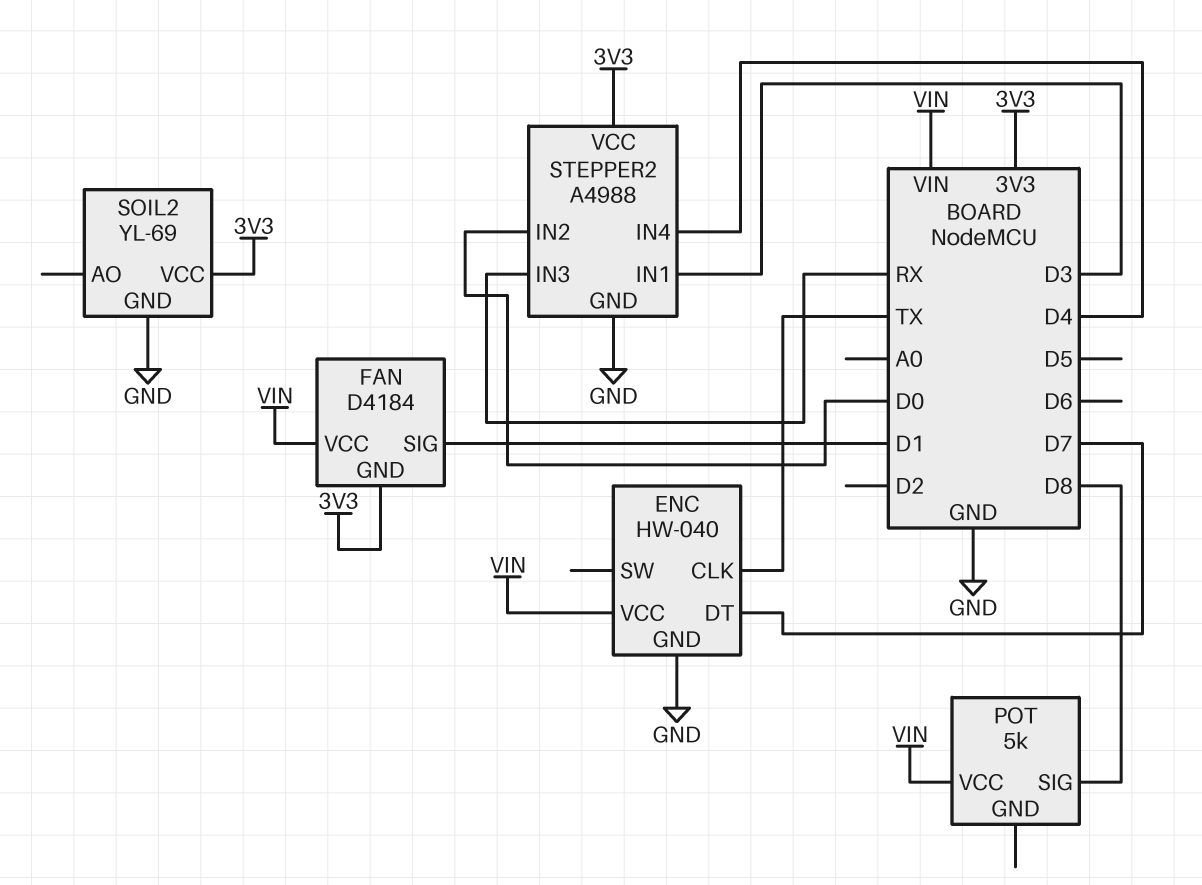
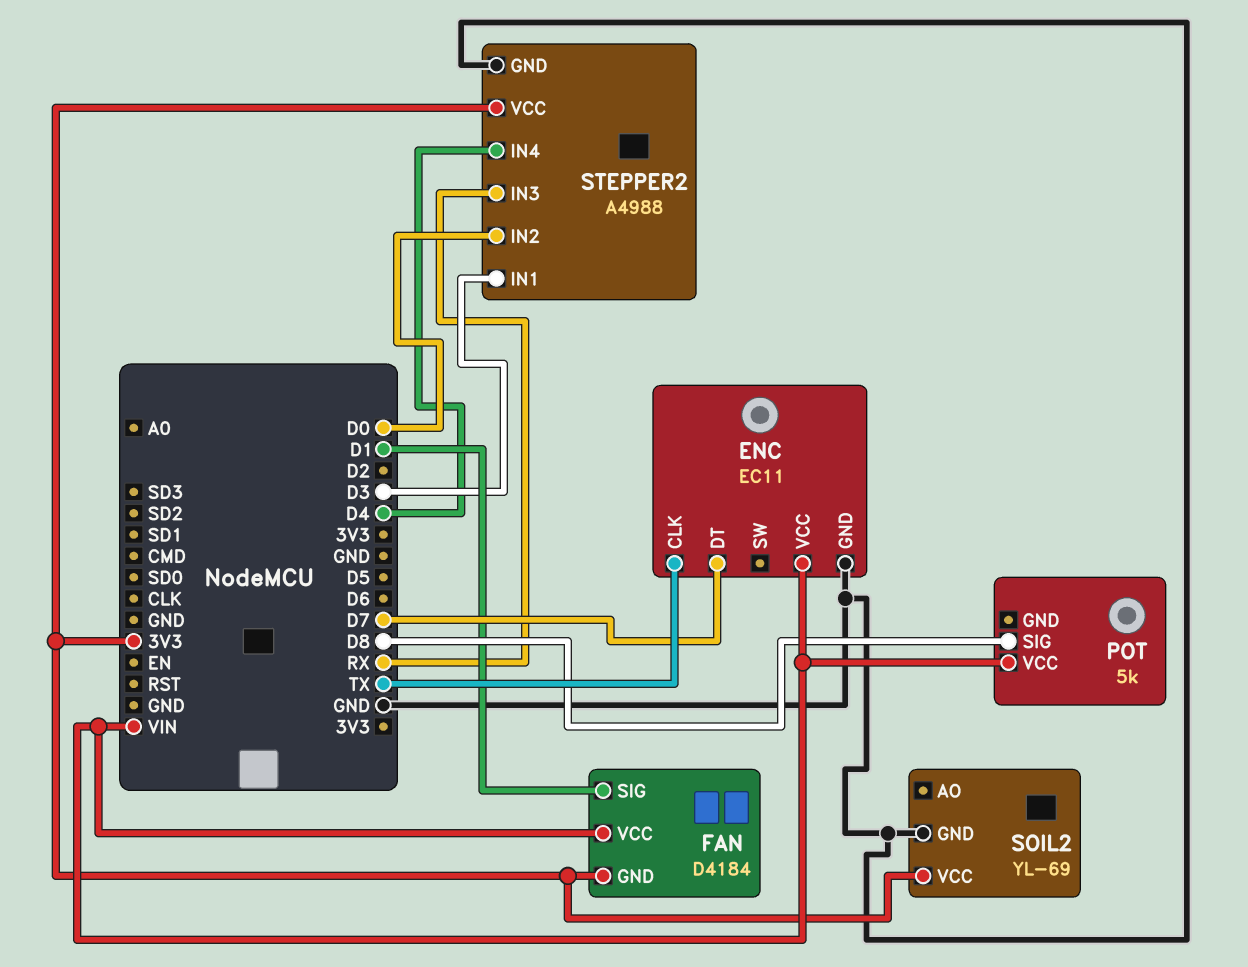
ENC: HW-040 -> EC11

